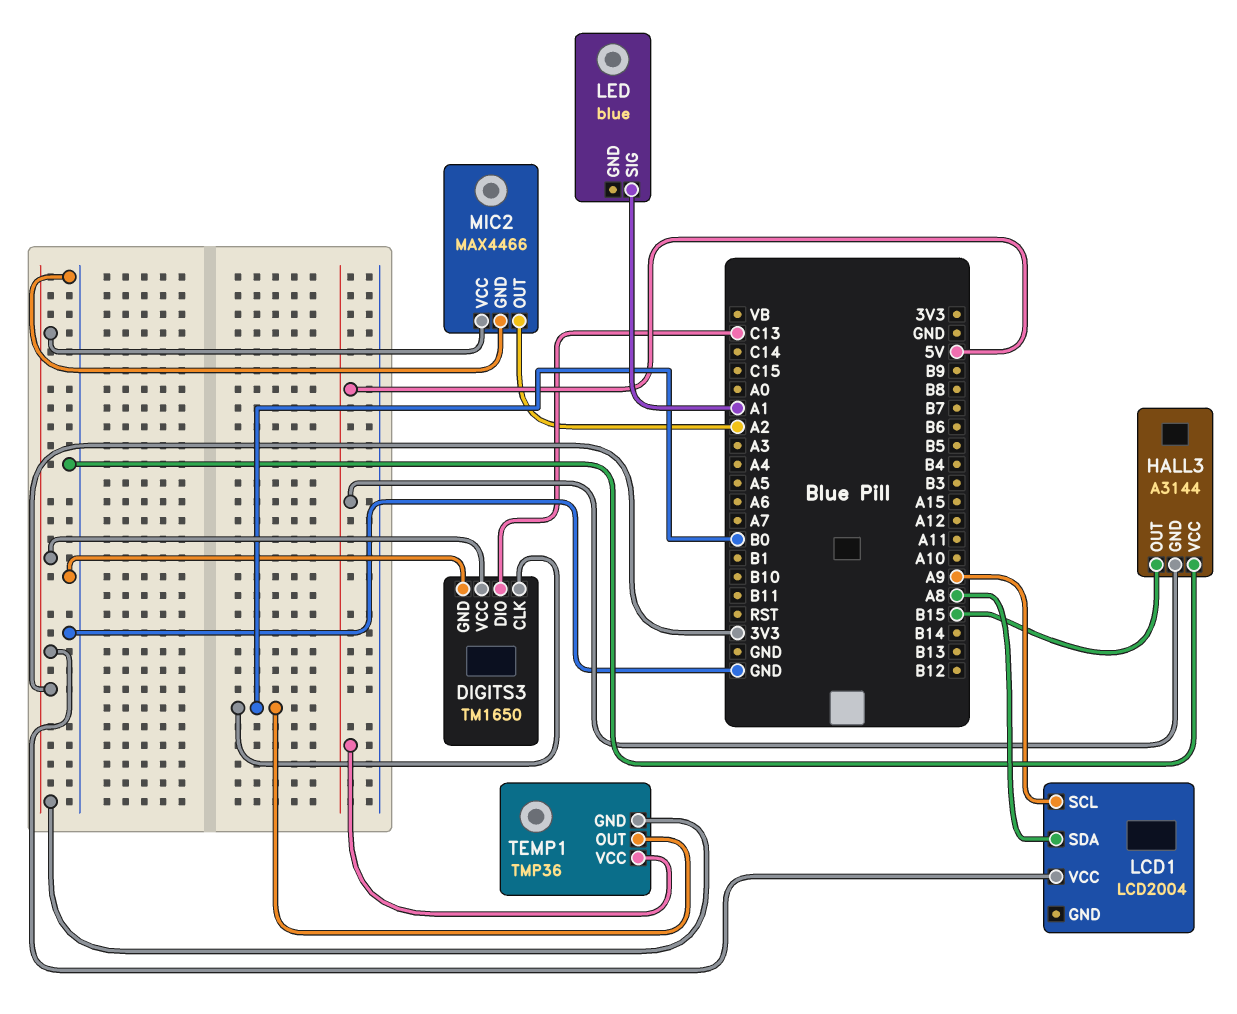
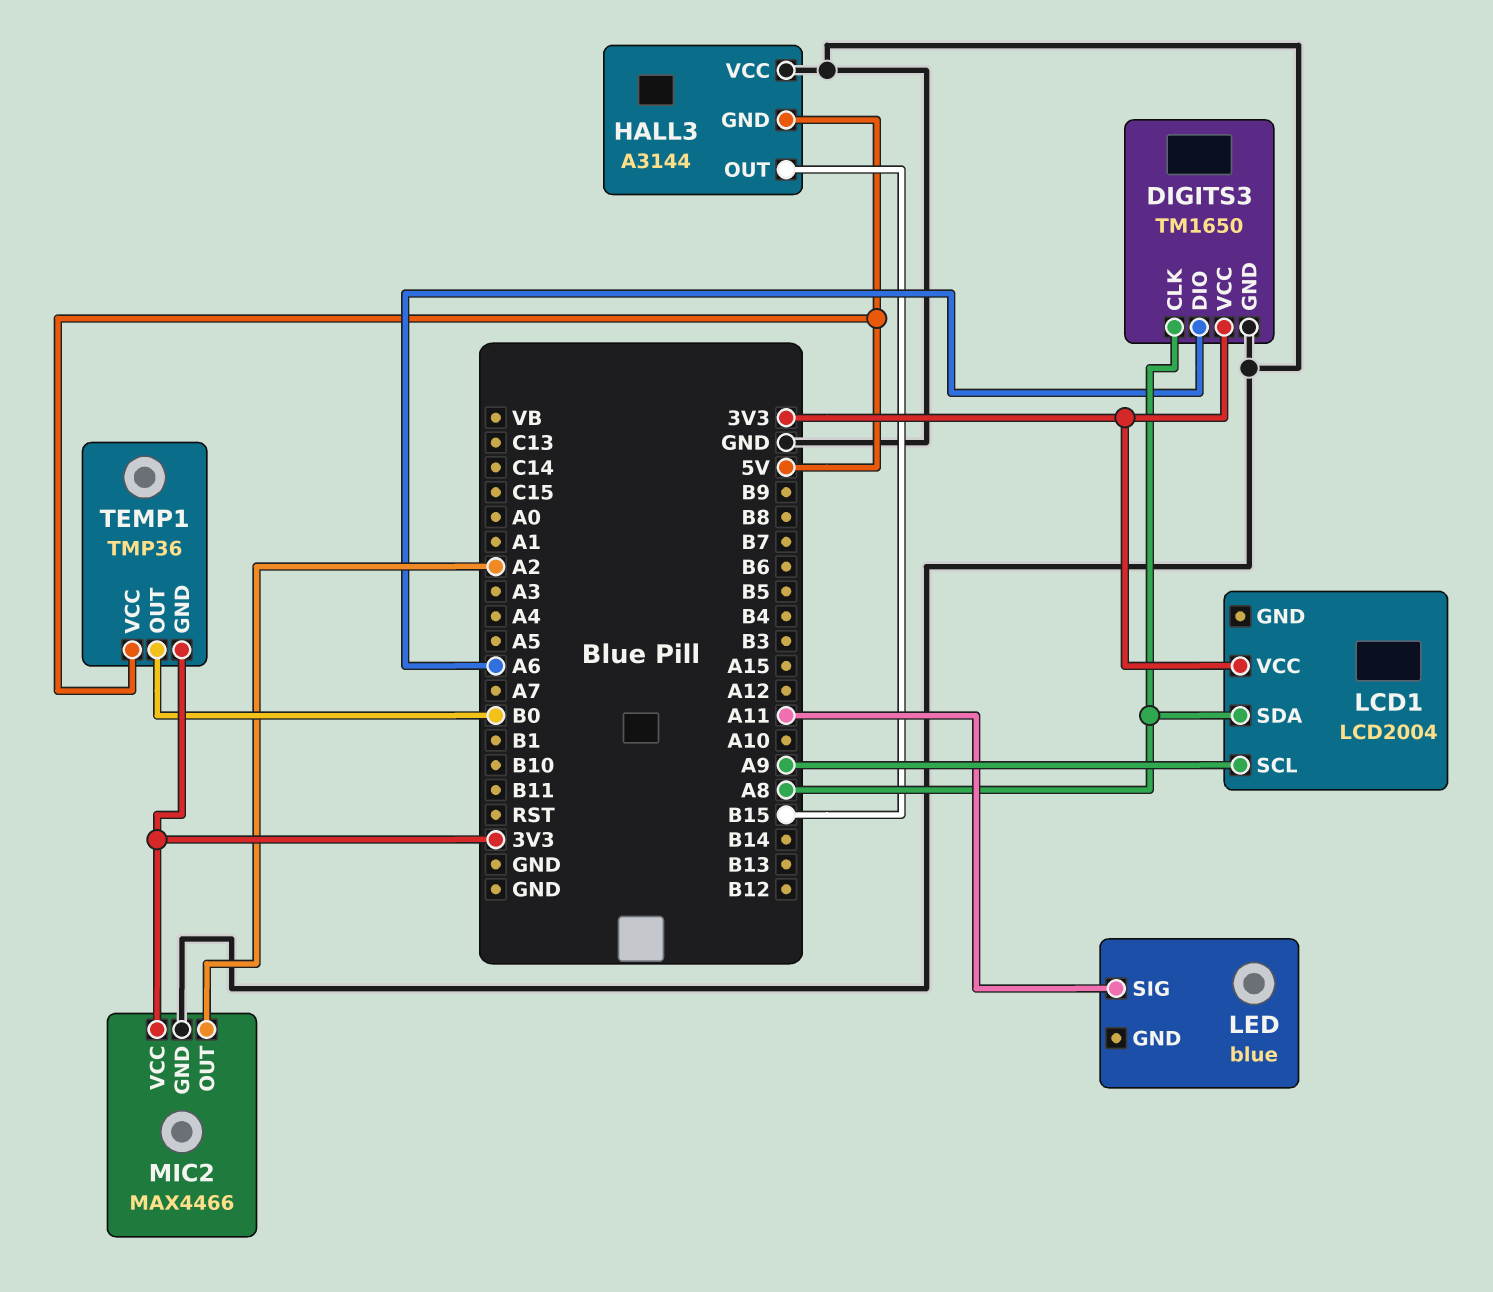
DIGITS3 pin CLK: B0 -> A8
DIGITS3 pin DIO: C13 -> A6
LED pin SIG: A1 -> A11

